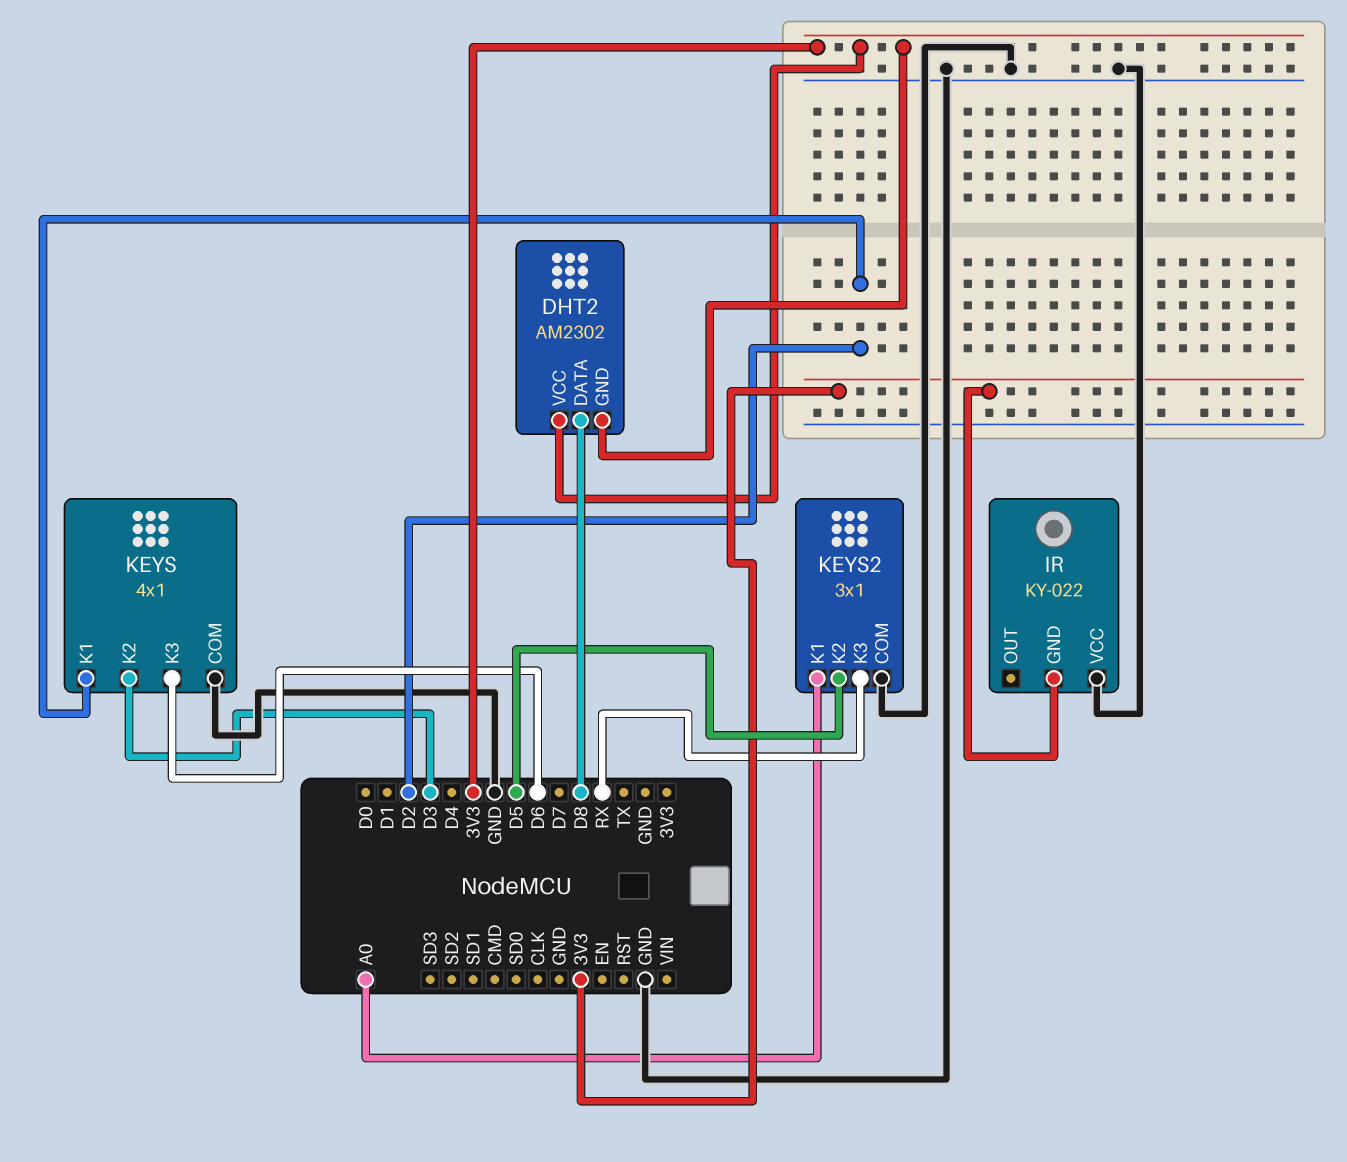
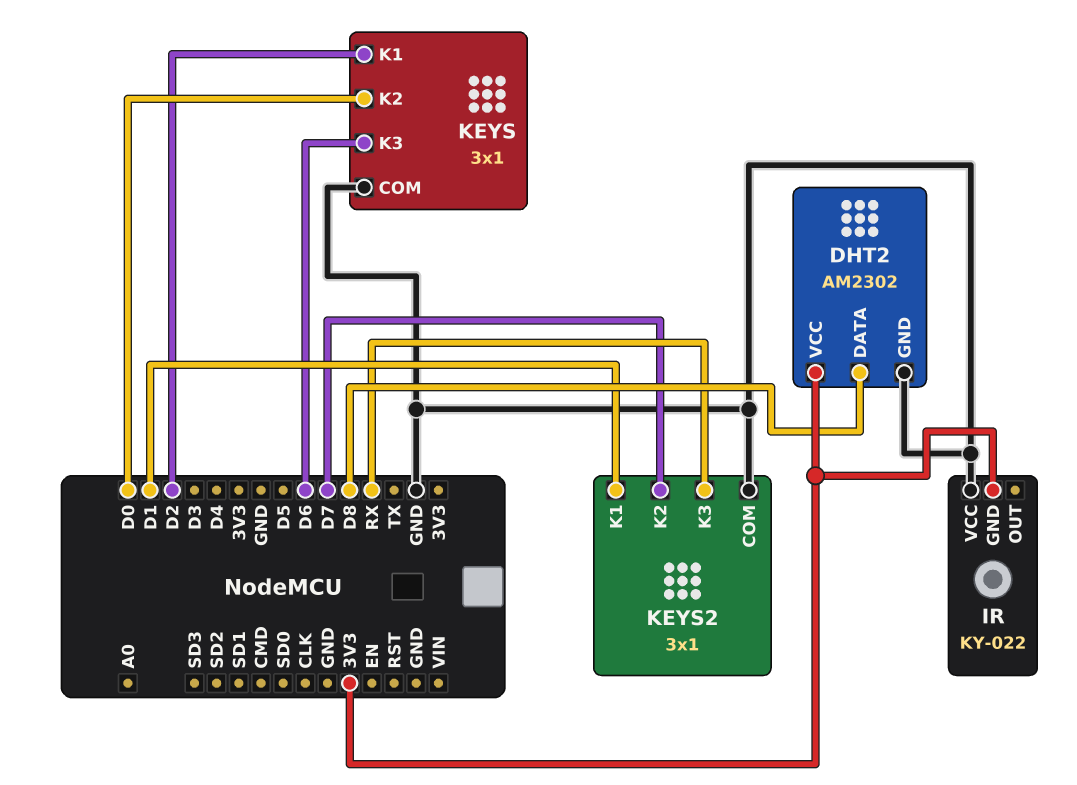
DHT2 pin GND: 3V3 -> GND
KEYS: 4x1 -> 3x1
KEYS pin K2: D3 -> D0
KEYS2 pin K1: A0 -> D1
KEYS2 pin K2: D5 -> D7

